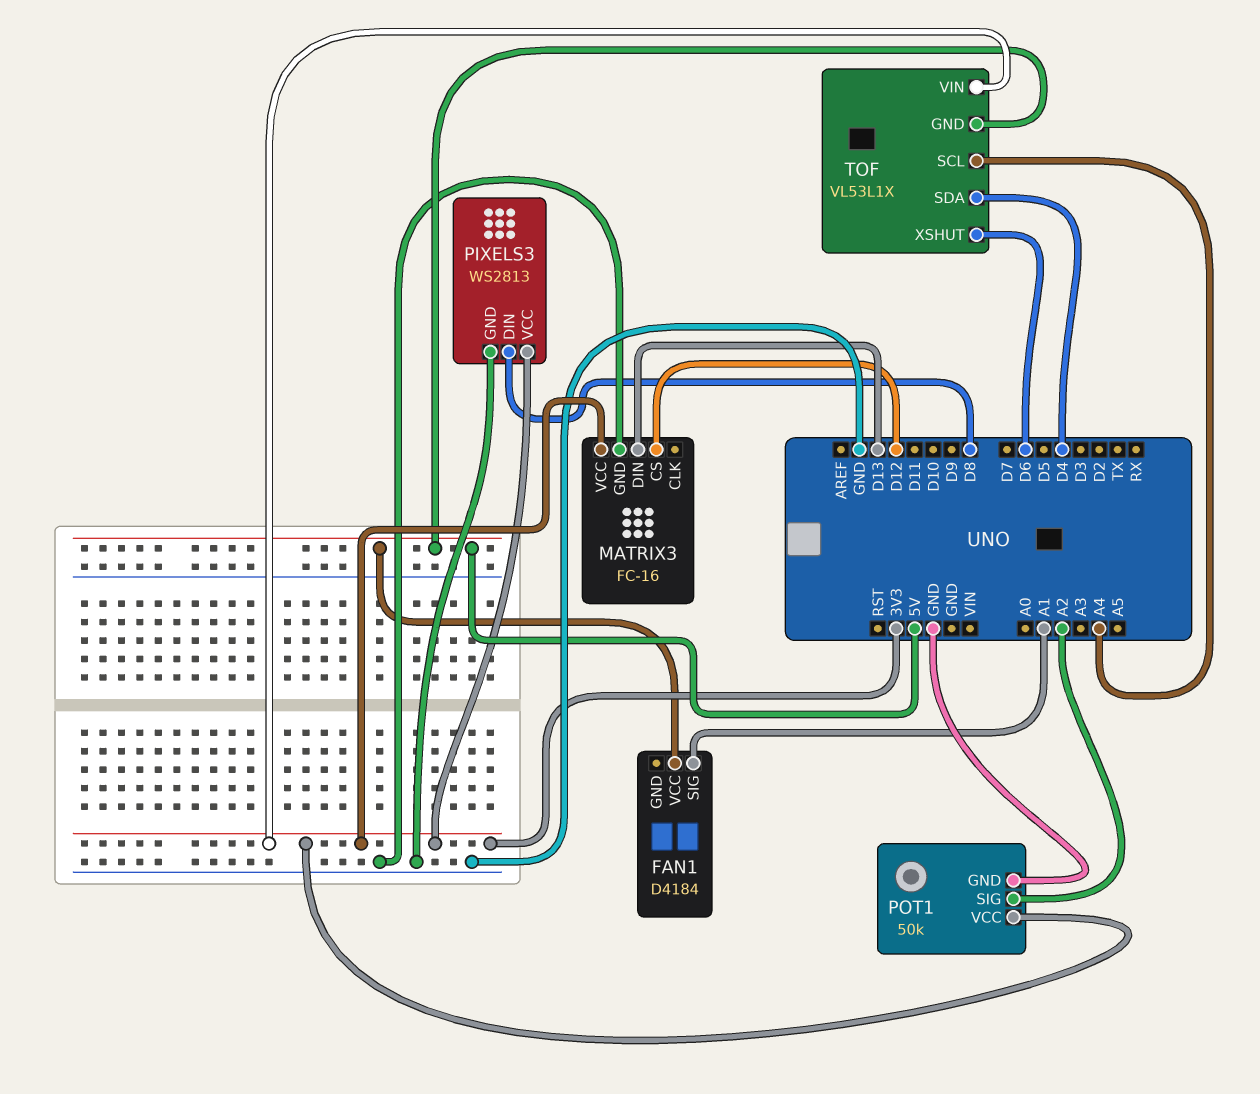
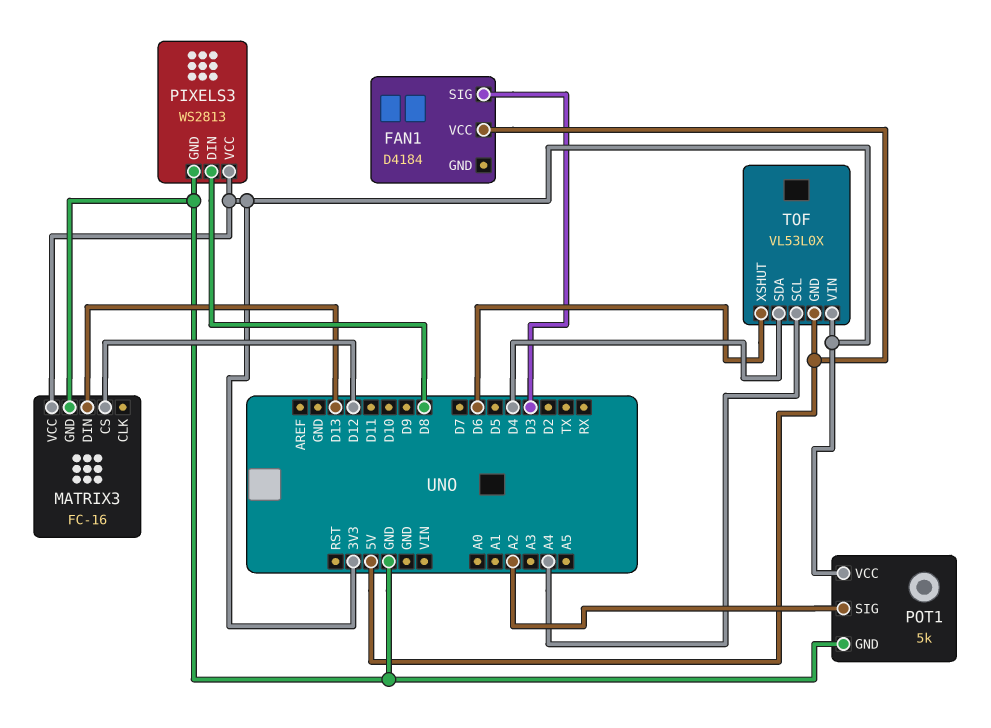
FAN1 pin SIG: A1 -> D3
POT1: 50k -> 5k
TOF: VL53L1X -> VL53L0X

